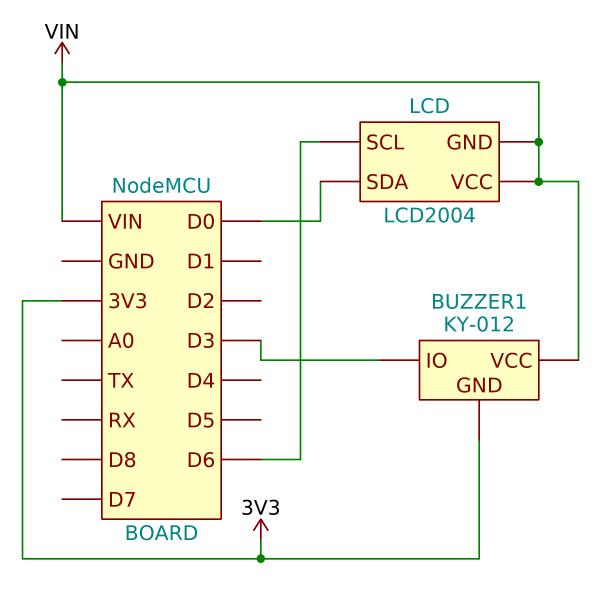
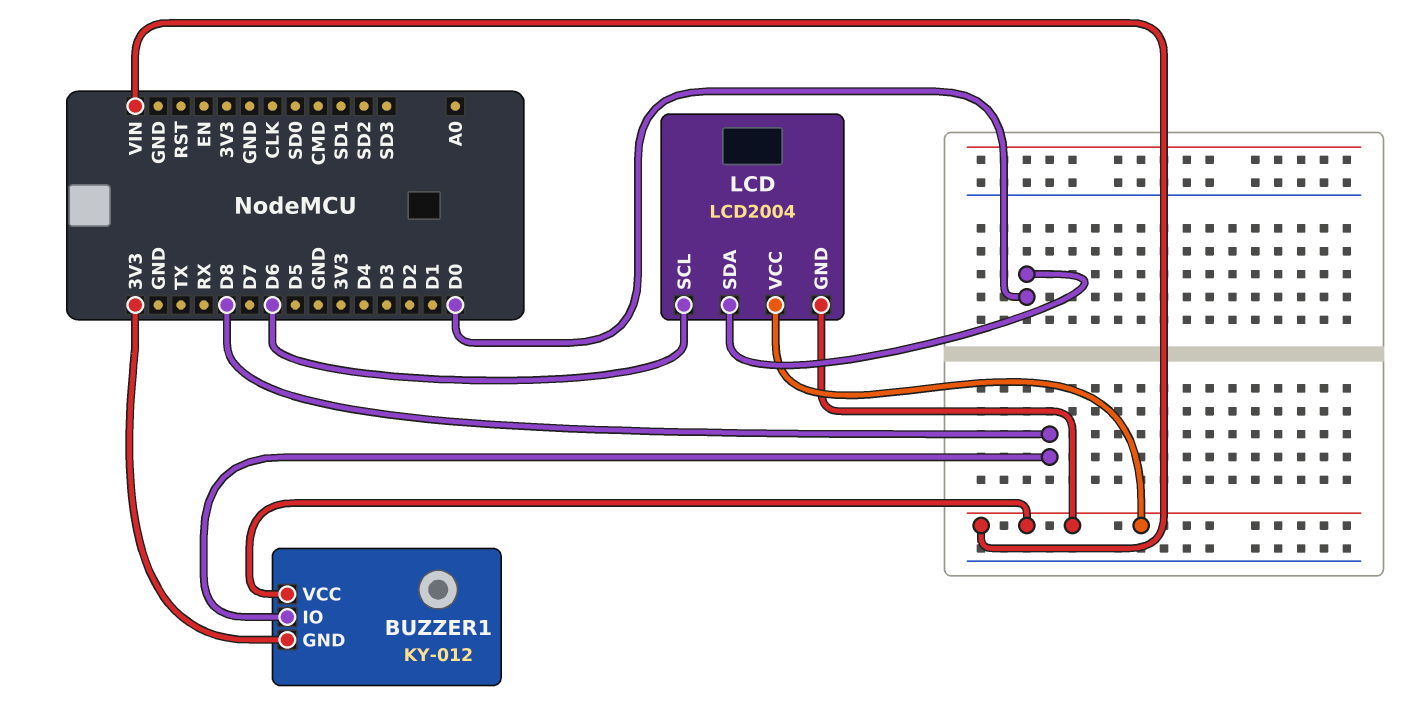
BUZZER1 pin IO: D3 -> D8

